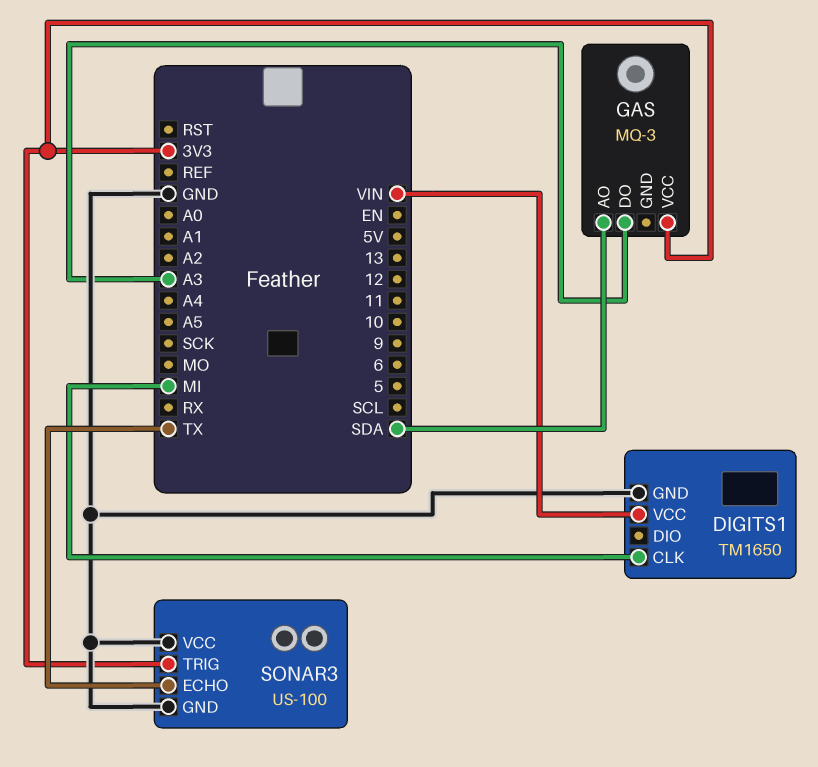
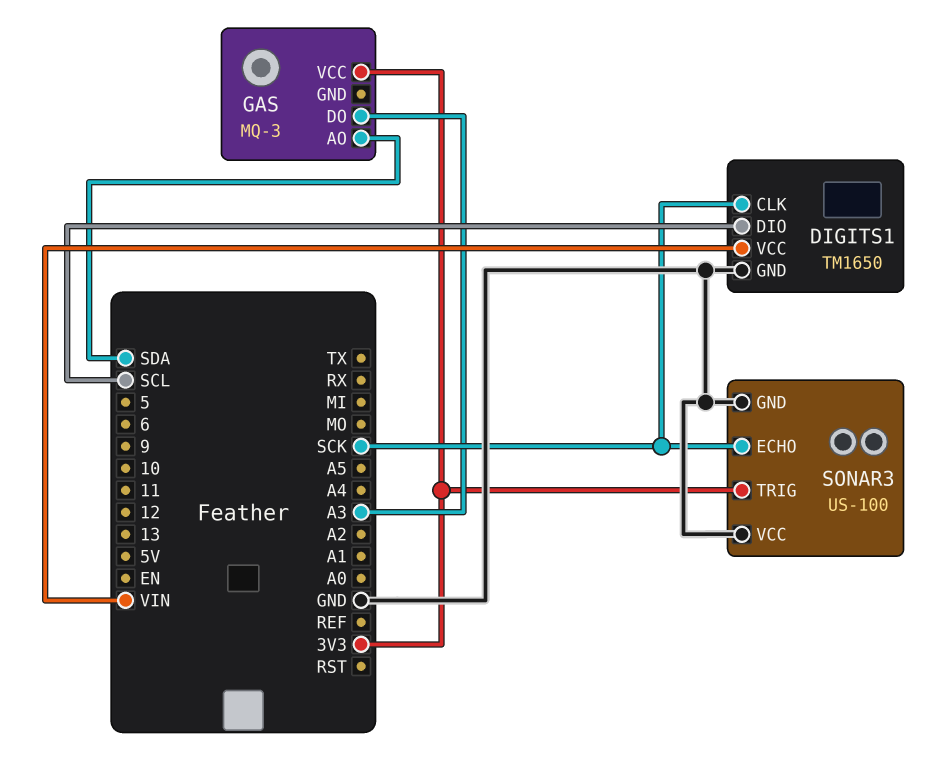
DIGITS1 pin CLK: MI -> SCK
DIGITS1 pin DIO: none -> SCL
SONAR3 pin ECHO: TX -> SCK

